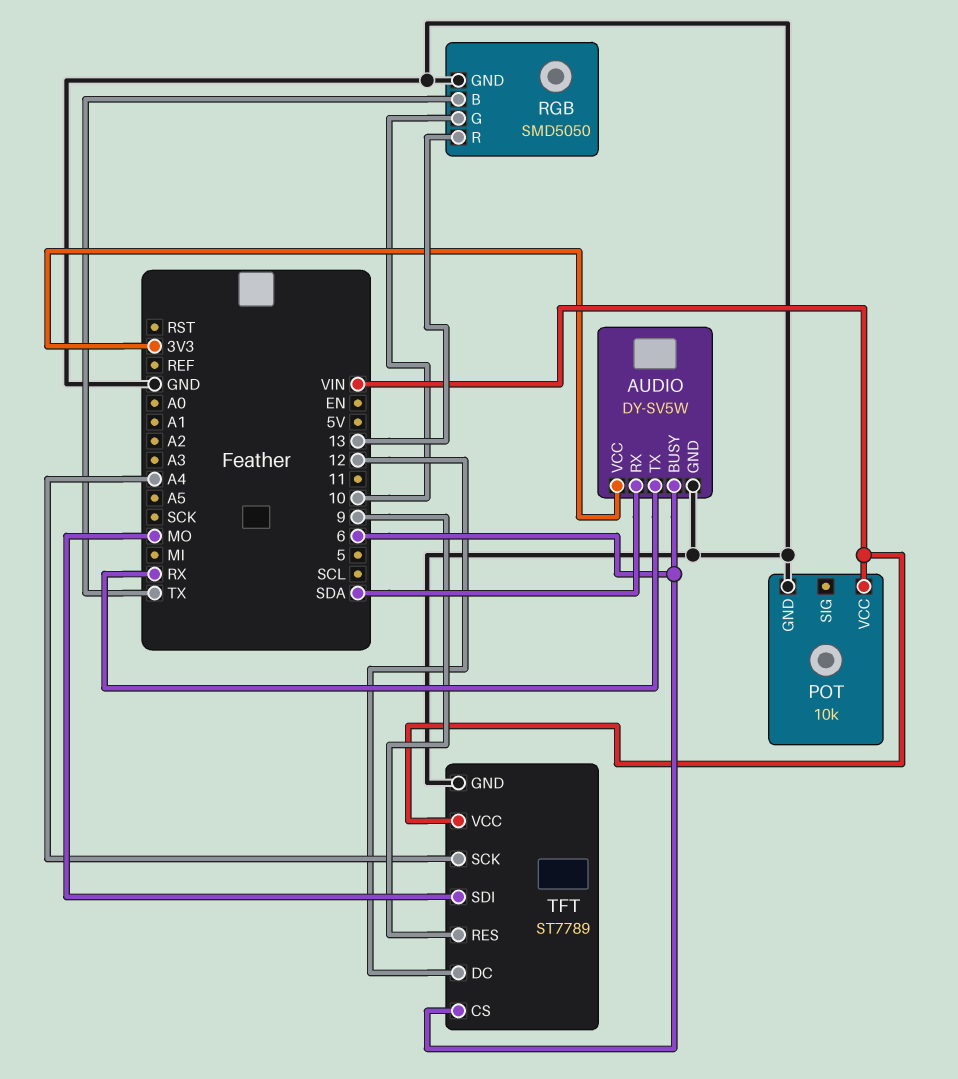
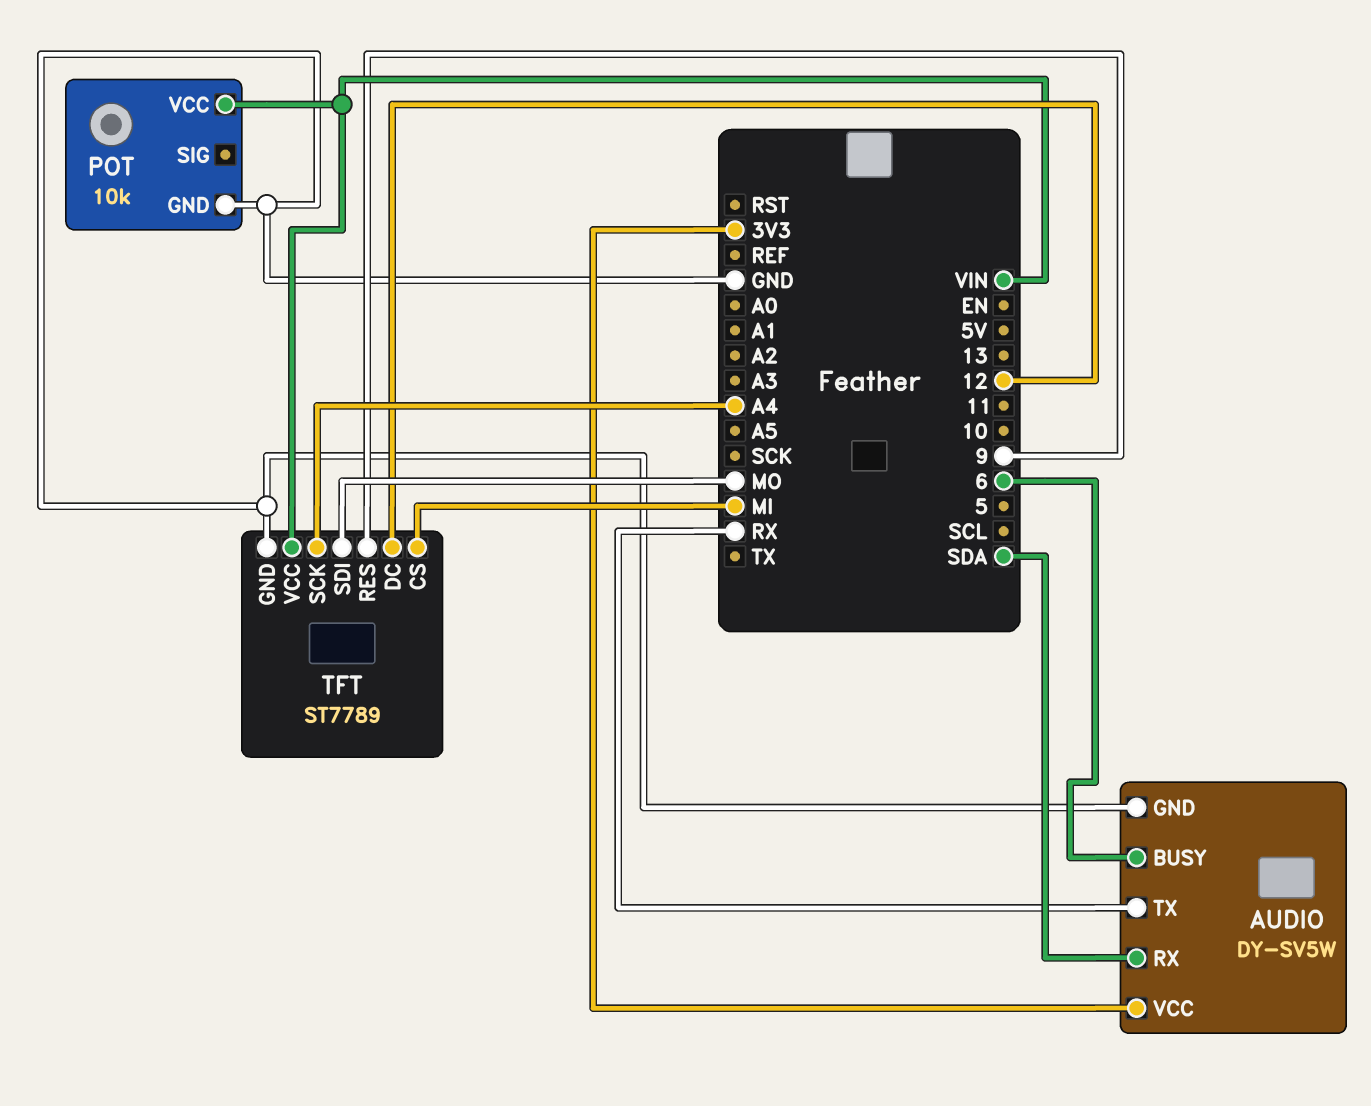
RGB: SMD5050 -> none
RGB pin B: TX -> none
RGB pin G: 10 -> none
RGB pin GND: GND -> none
RGB pin R: 13 -> none
TFT pin CS: 6 -> MI

